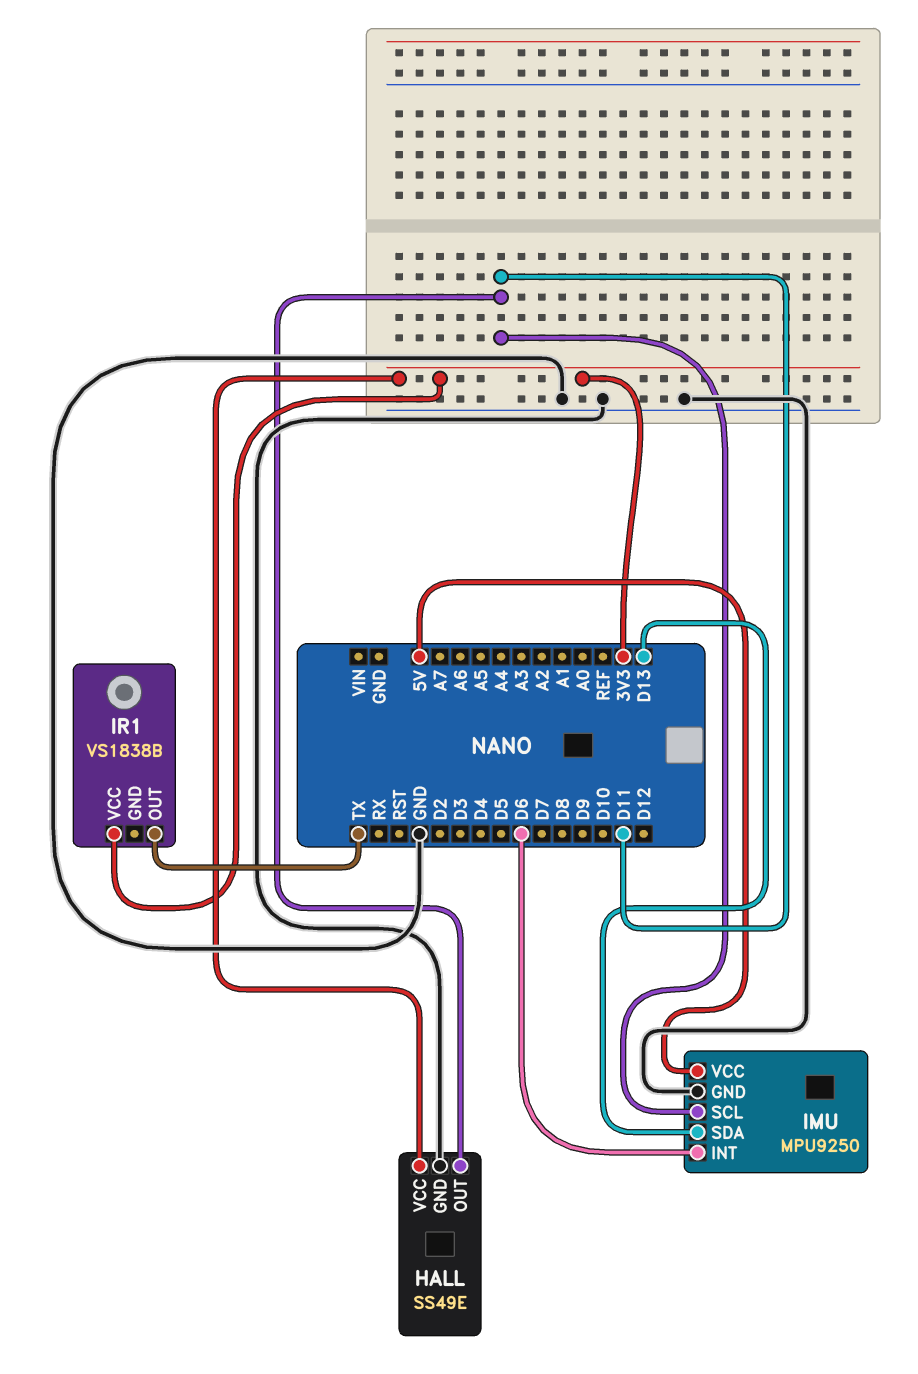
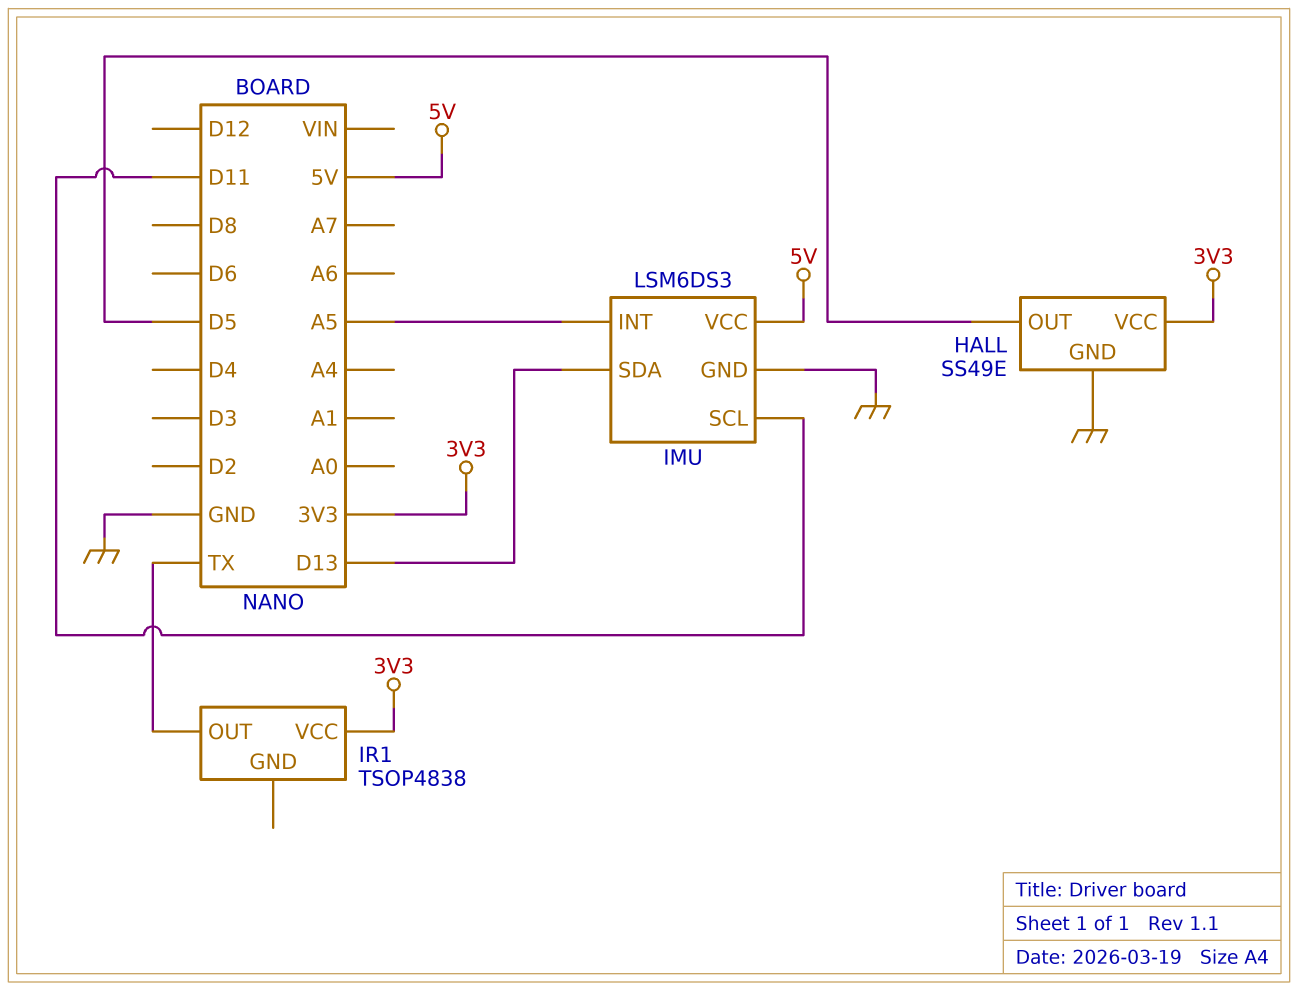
HALL pin OUT: D11 -> D5
IMU: MPU9250 -> LSM6DS3
IMU pin INT: D6 -> A5
IR1: VS1838B -> TSOP4838

